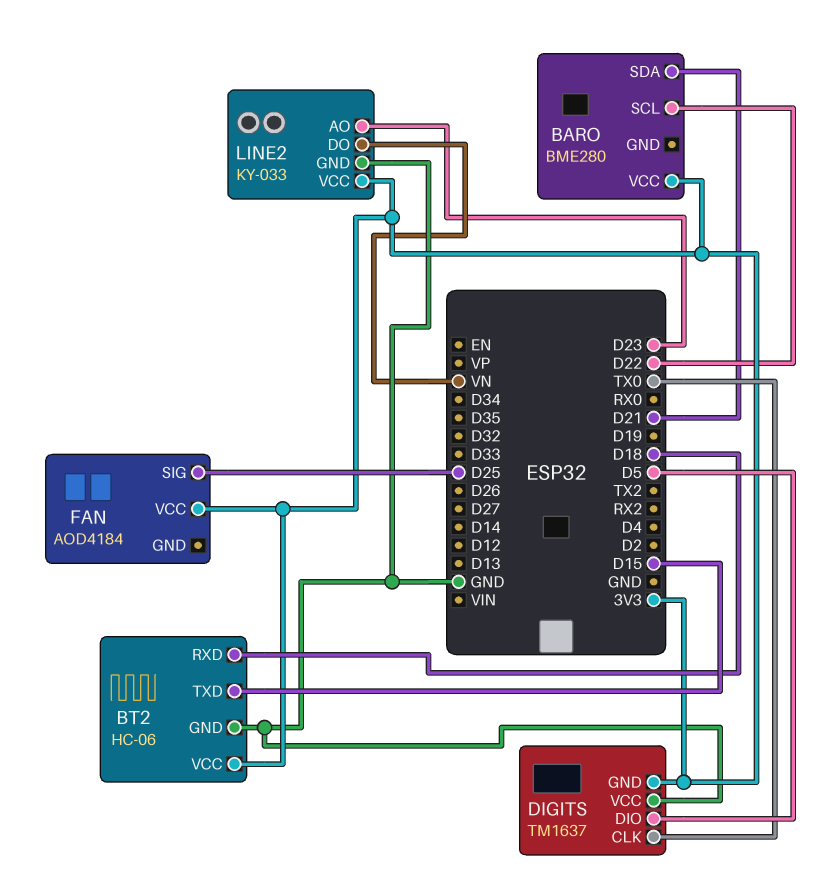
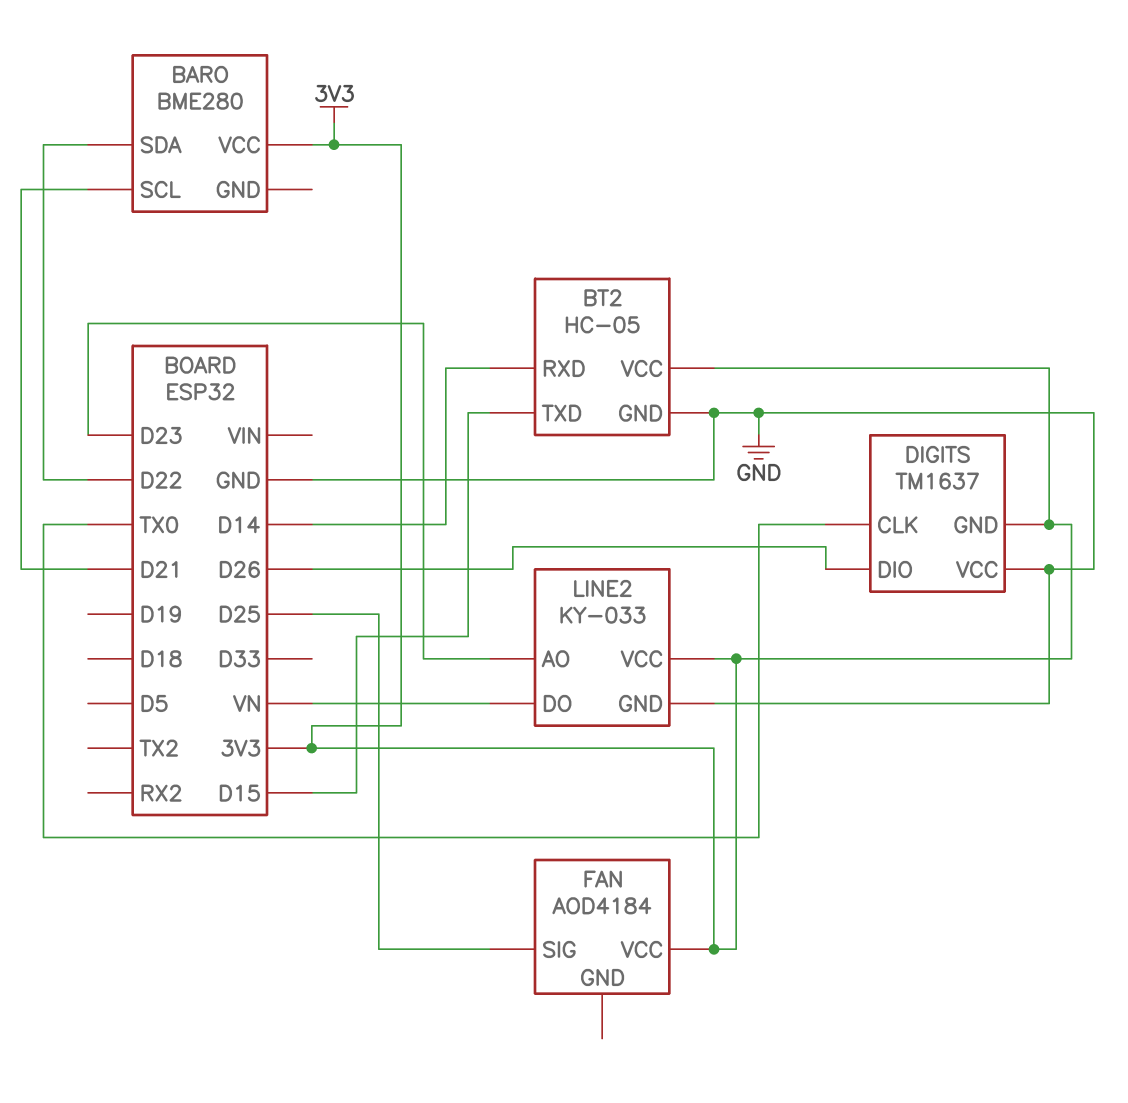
BARO pin SCL: D22 -> D21
BARO pin SDA: D21 -> D22
BT2: HC-06 -> HC-05
BT2 pin RXD: D18 -> D14
DIGITS pin DIO: D5 -> D26

